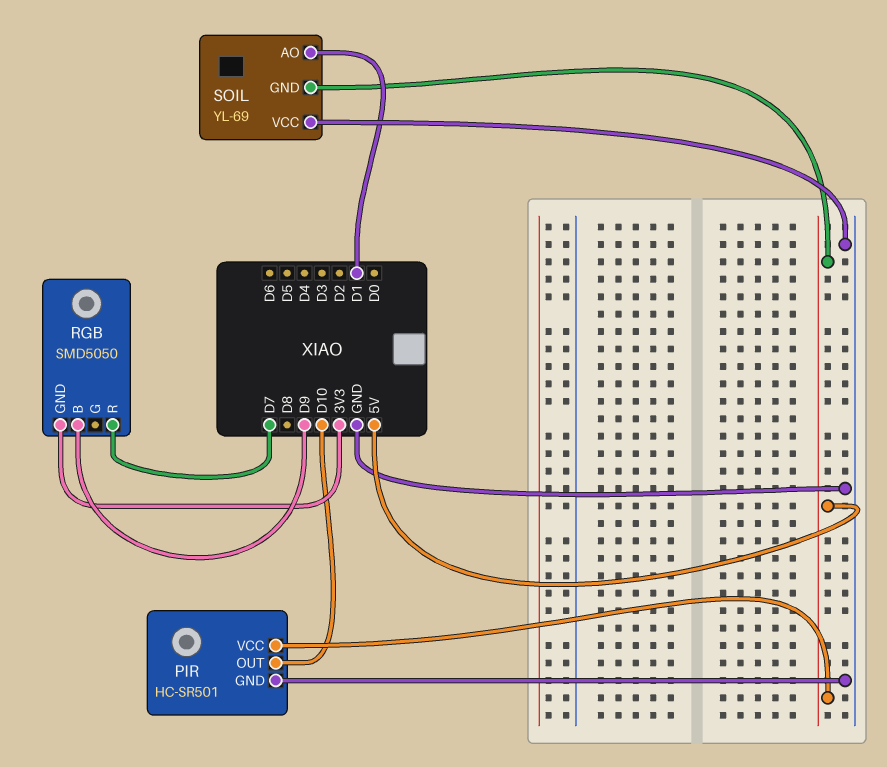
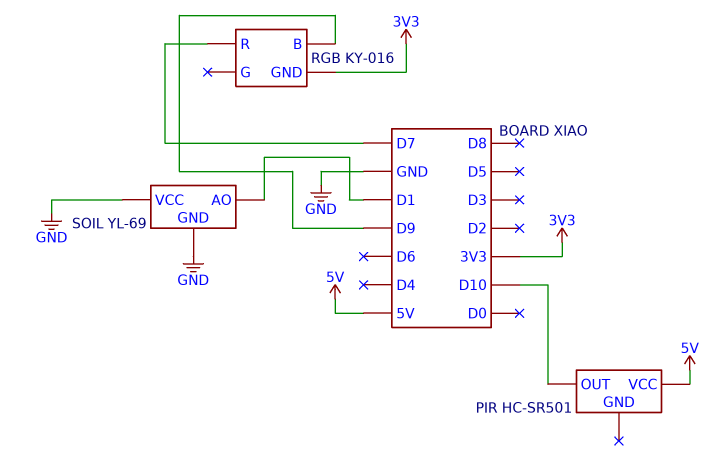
PIR pin GND: GND -> none
RGB: SMD5050 -> KY-016
SOIL pin GND: 5V -> GND

